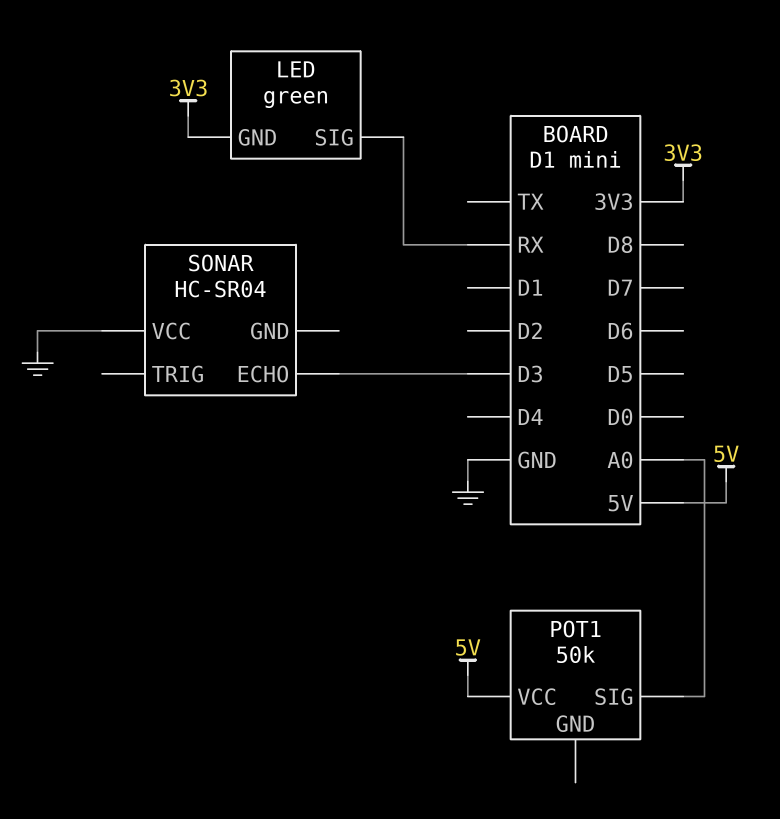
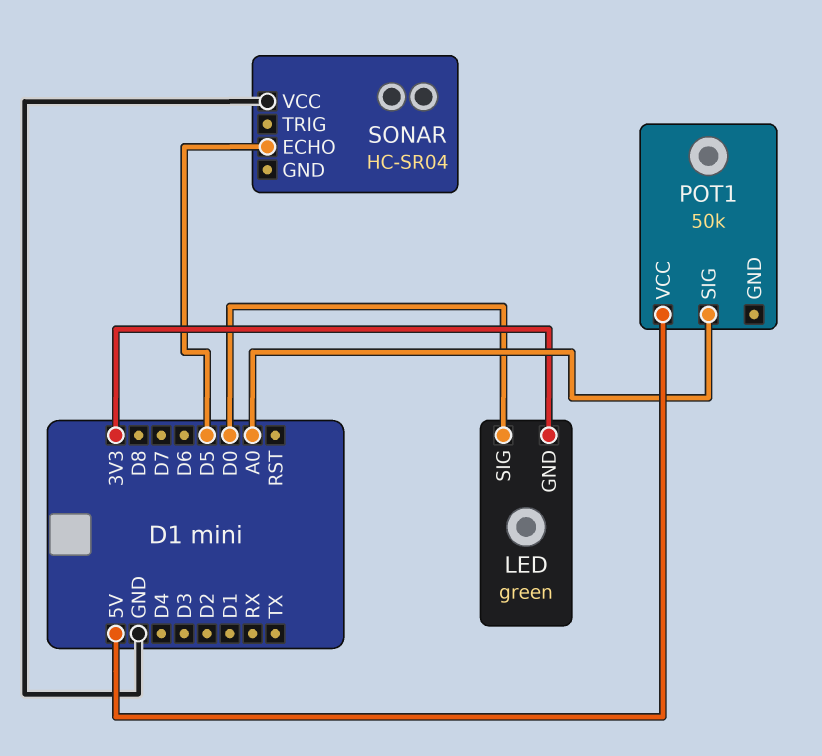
LED pin SIG: RX -> D0
SONAR pin ECHO: D3 -> D5

